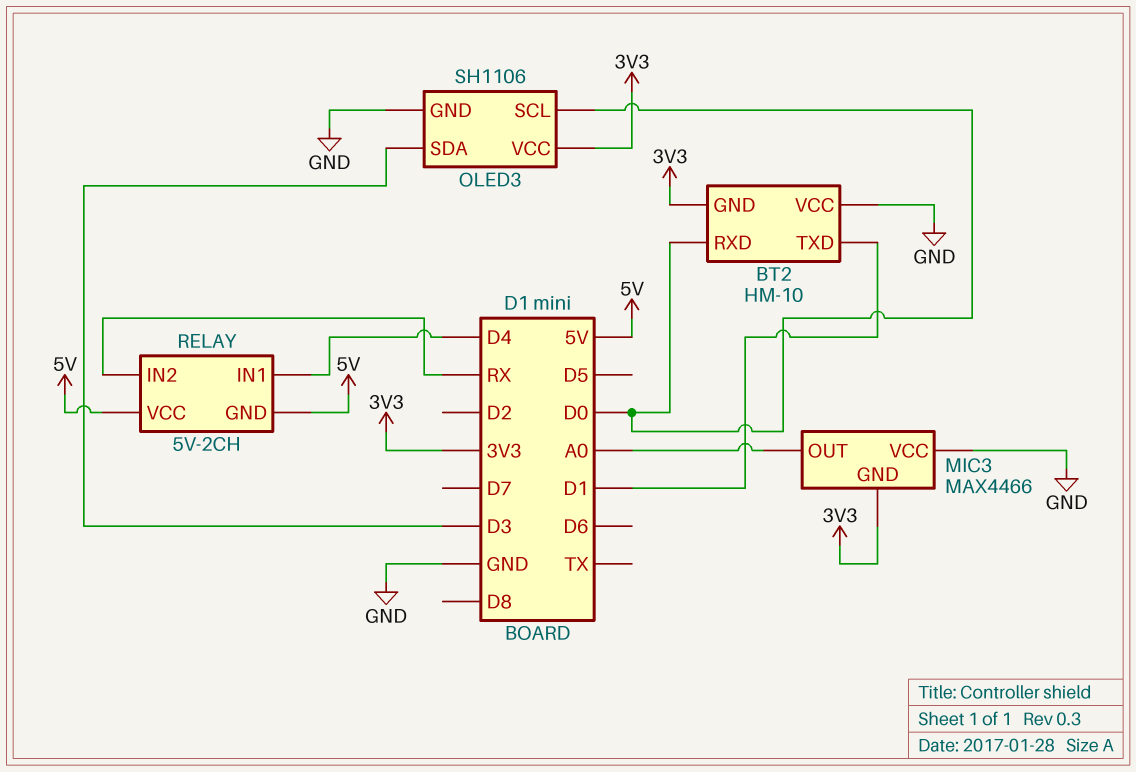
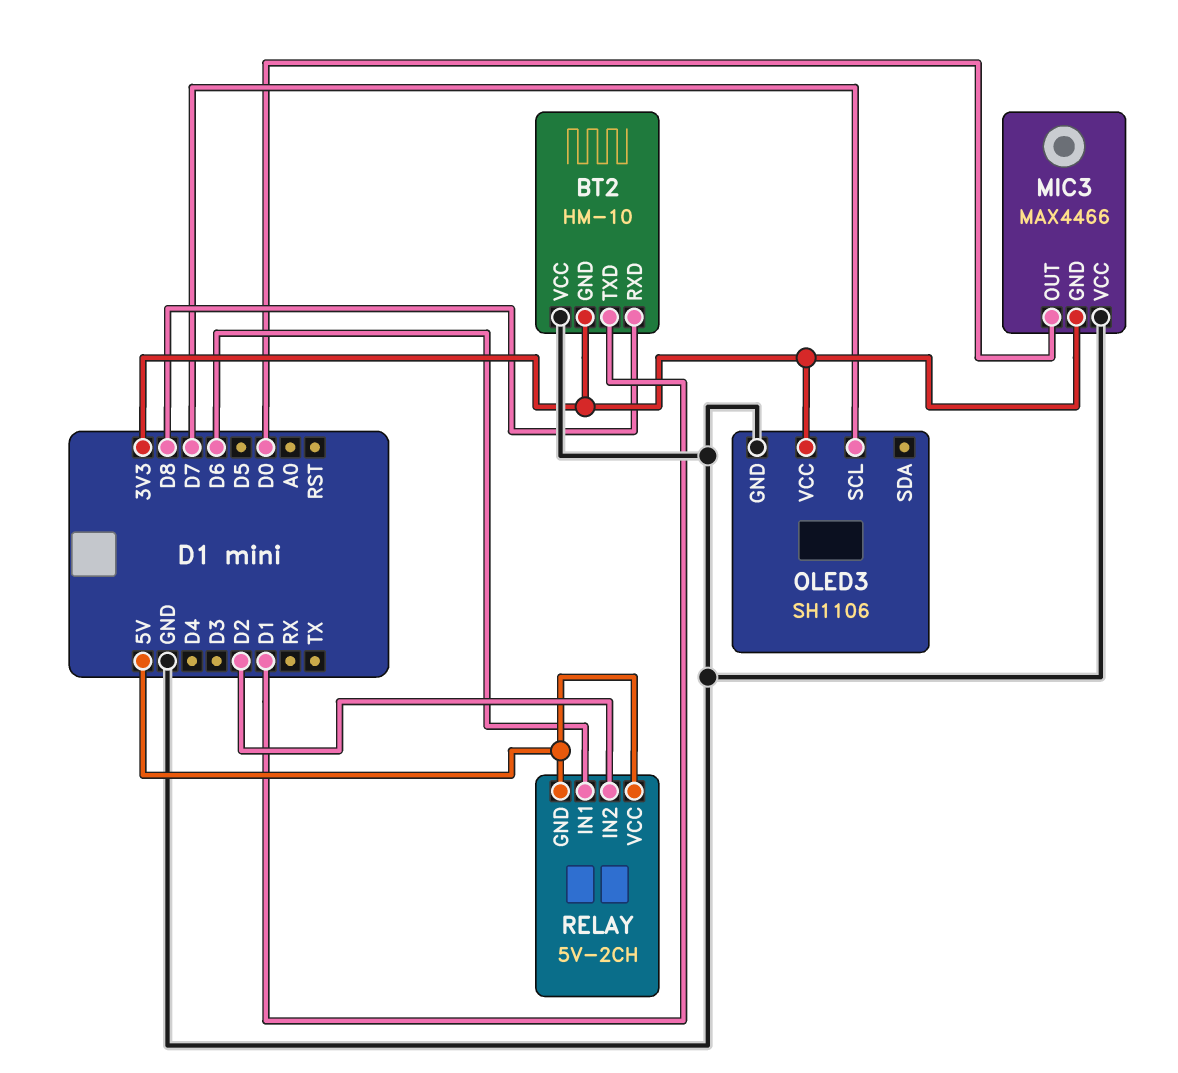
BT2 pin RXD: D0 -> D8
MIC3 pin OUT: A0 -> D0
OLED3 pin SCL: D0 -> D7
OLED3 pin SDA: D3 -> none
RELAY pin IN1: D4 -> D6
RELAY pin IN2: RX -> D2

